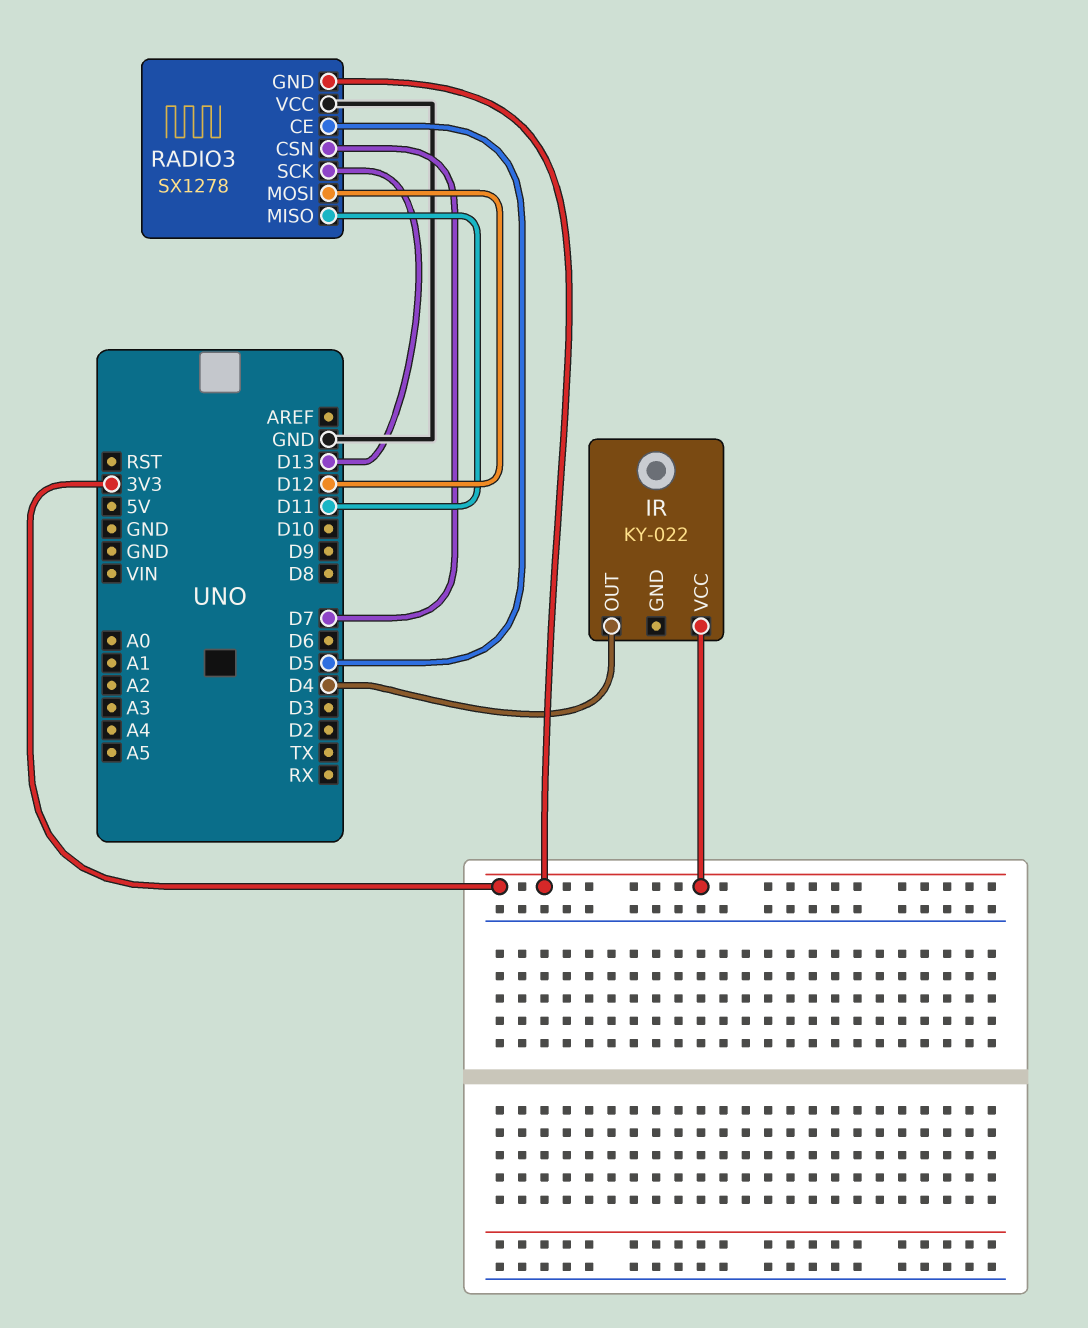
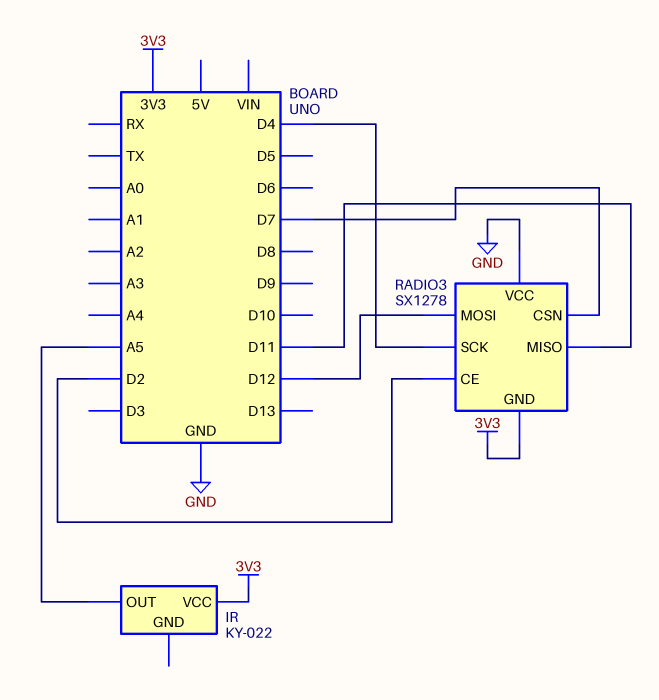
IR pin OUT: D4 -> A5
RADIO3 pin CE: D5 -> D2
RADIO3 pin SCK: D13 -> D4

